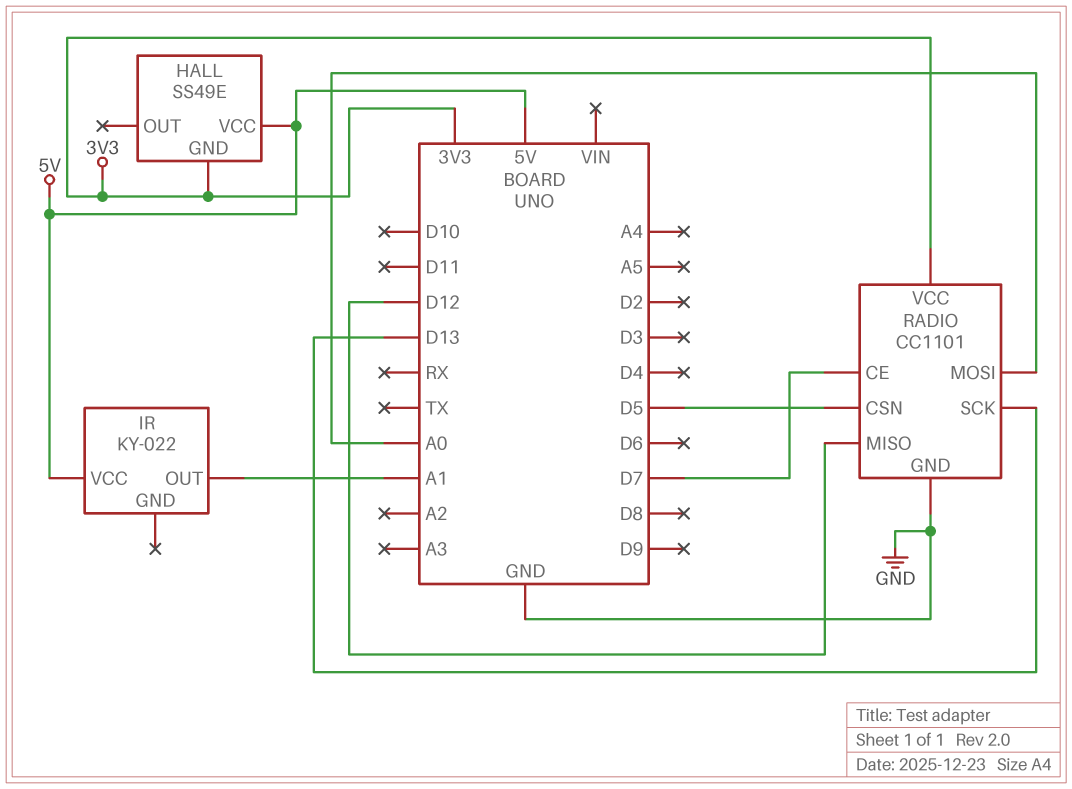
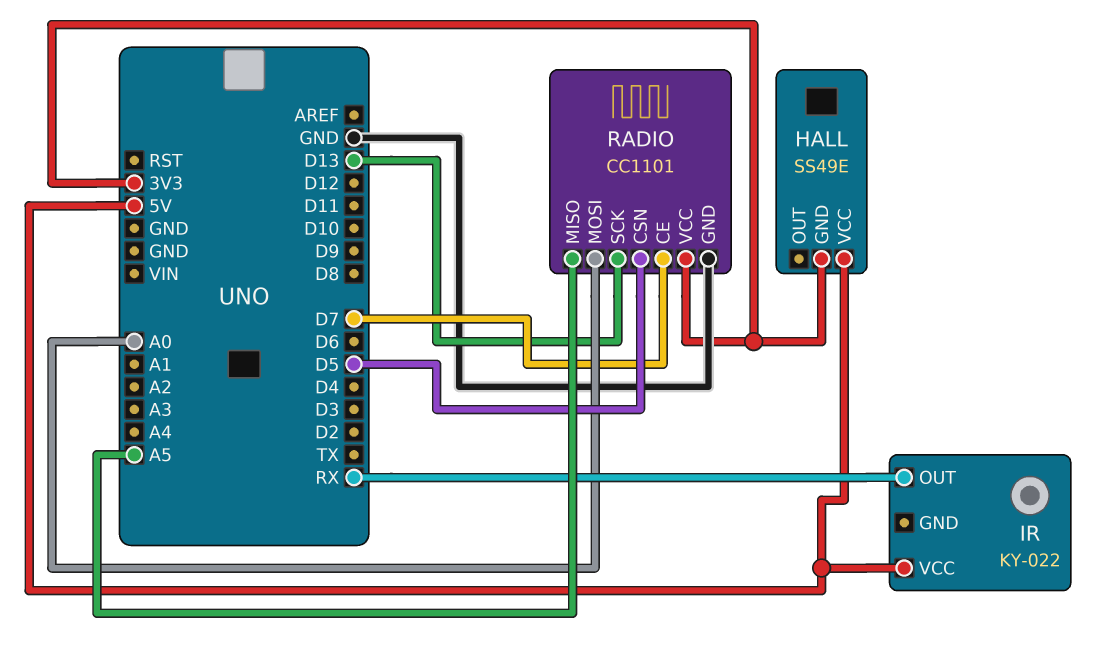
IR pin OUT: A1 -> RX
RADIO pin MISO: D12 -> A5

